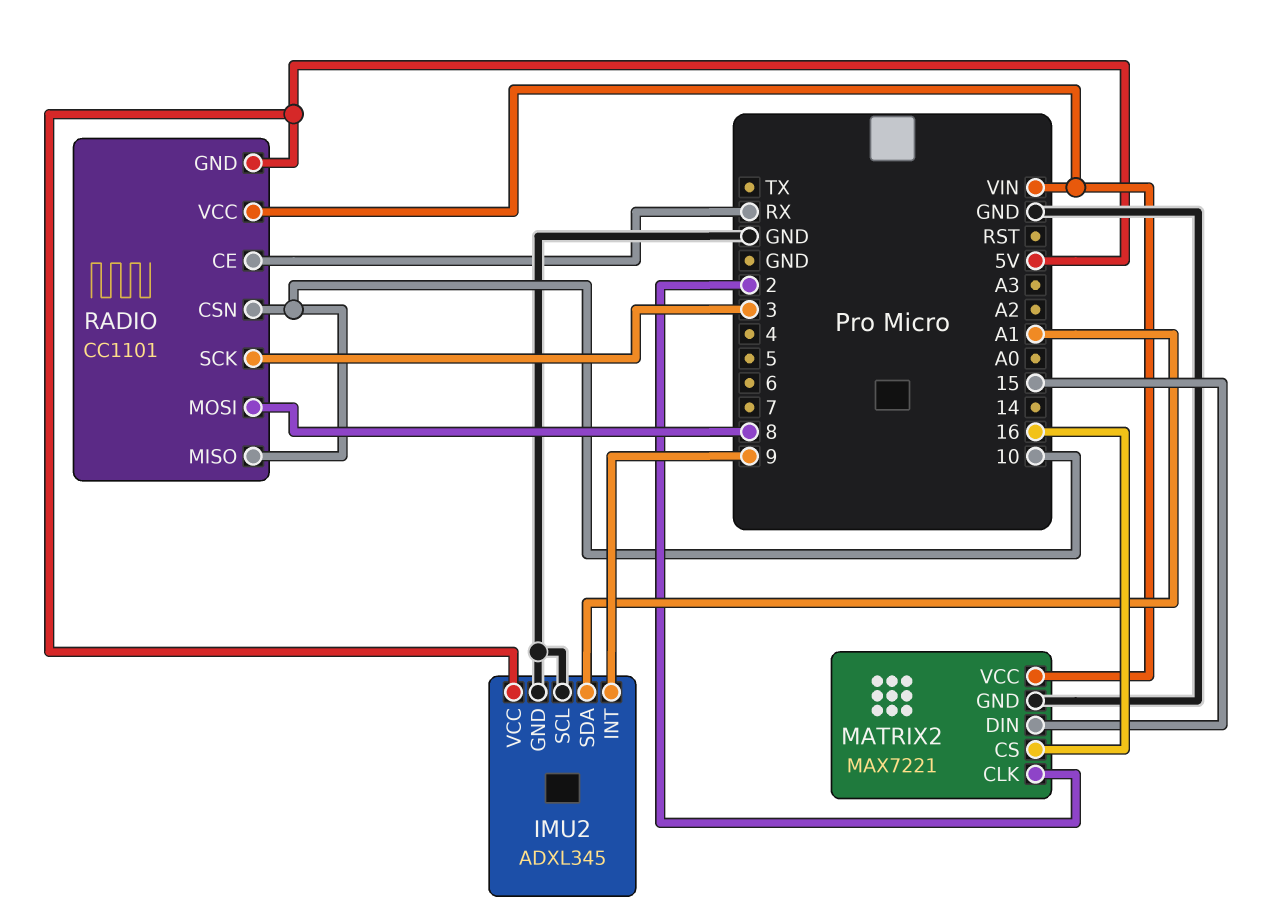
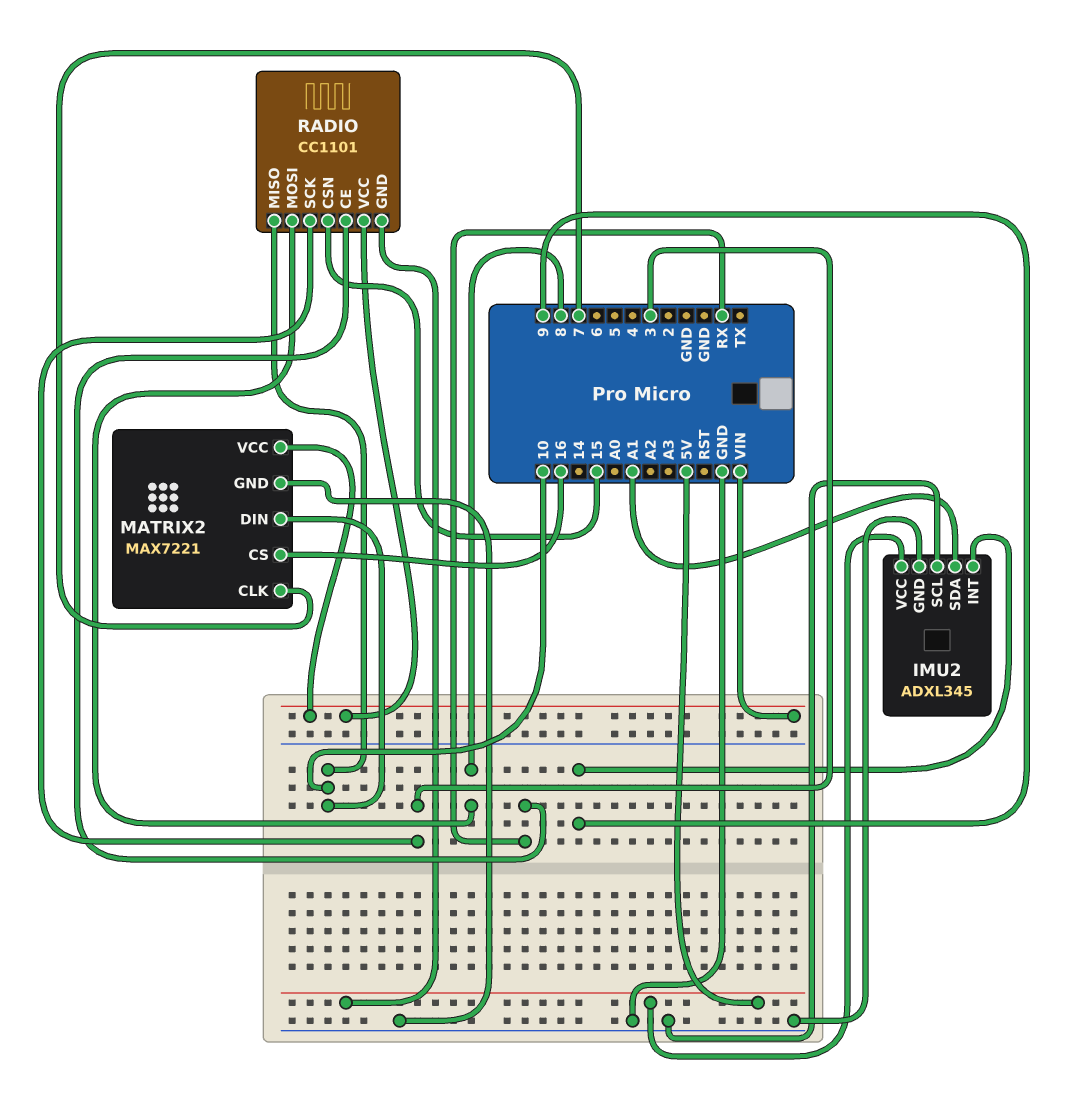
MATRIX2 pin CLK: 2 -> 7
MATRIX2 pin DIN: 15 -> 10
RADIO pin CSN: 10 -> 15

